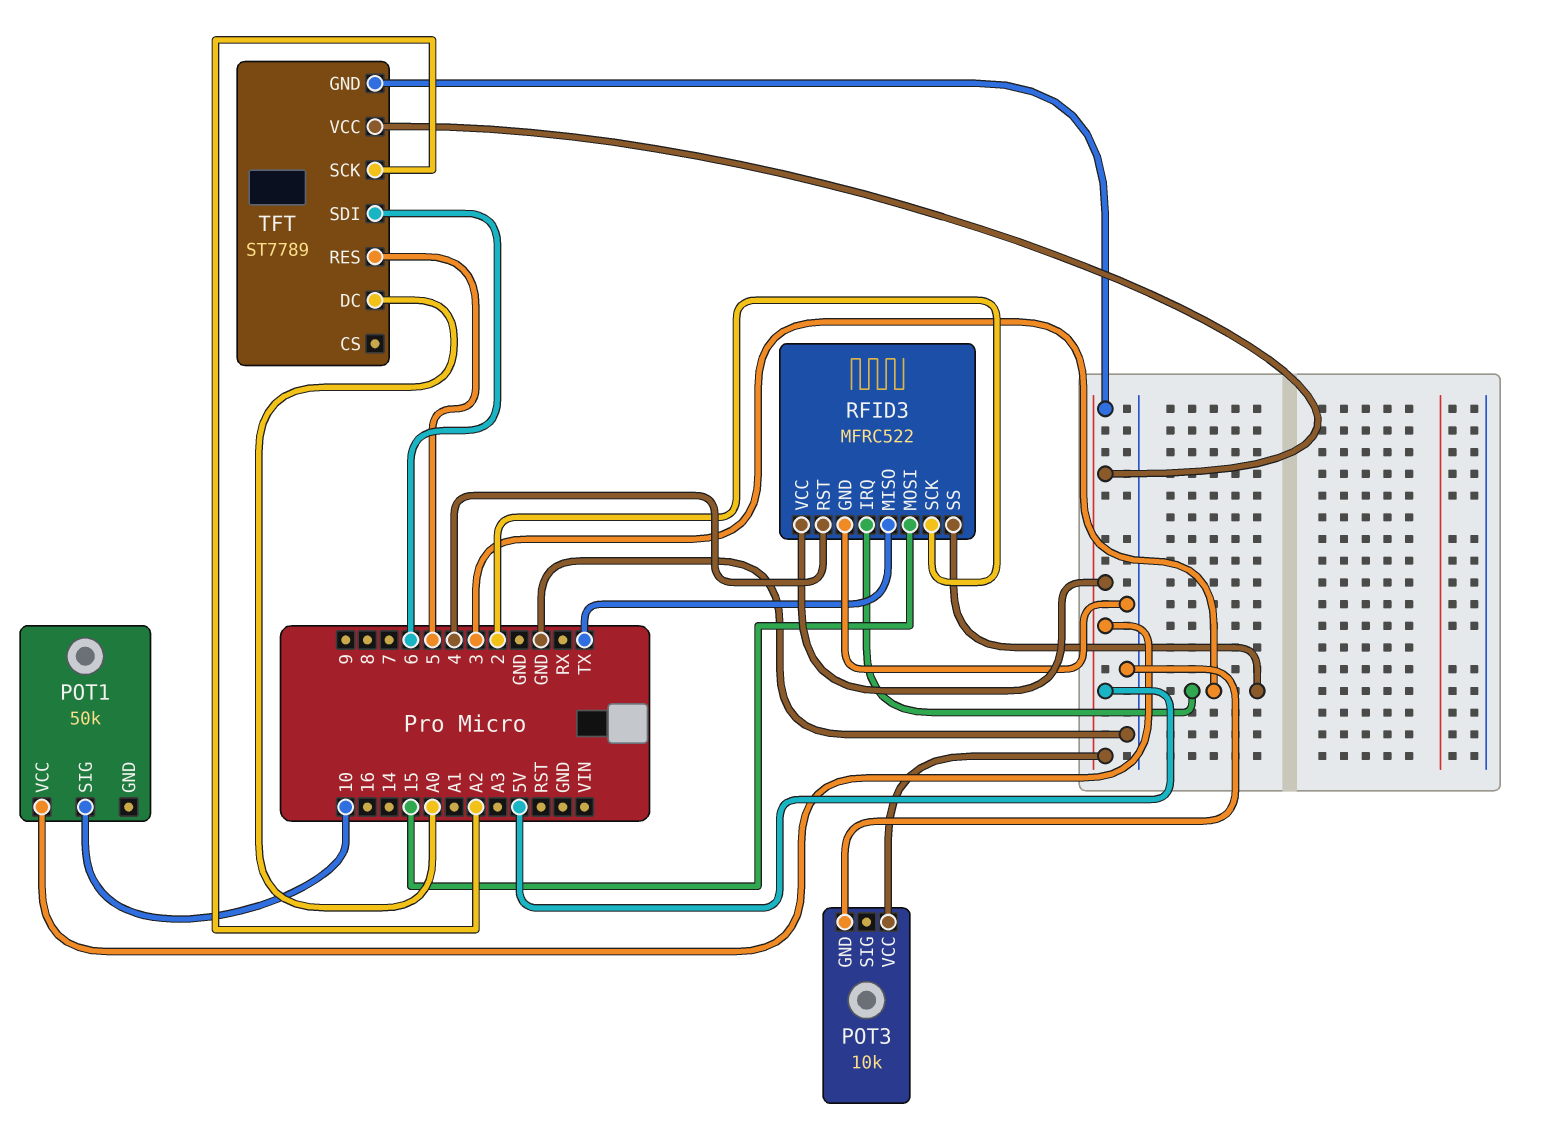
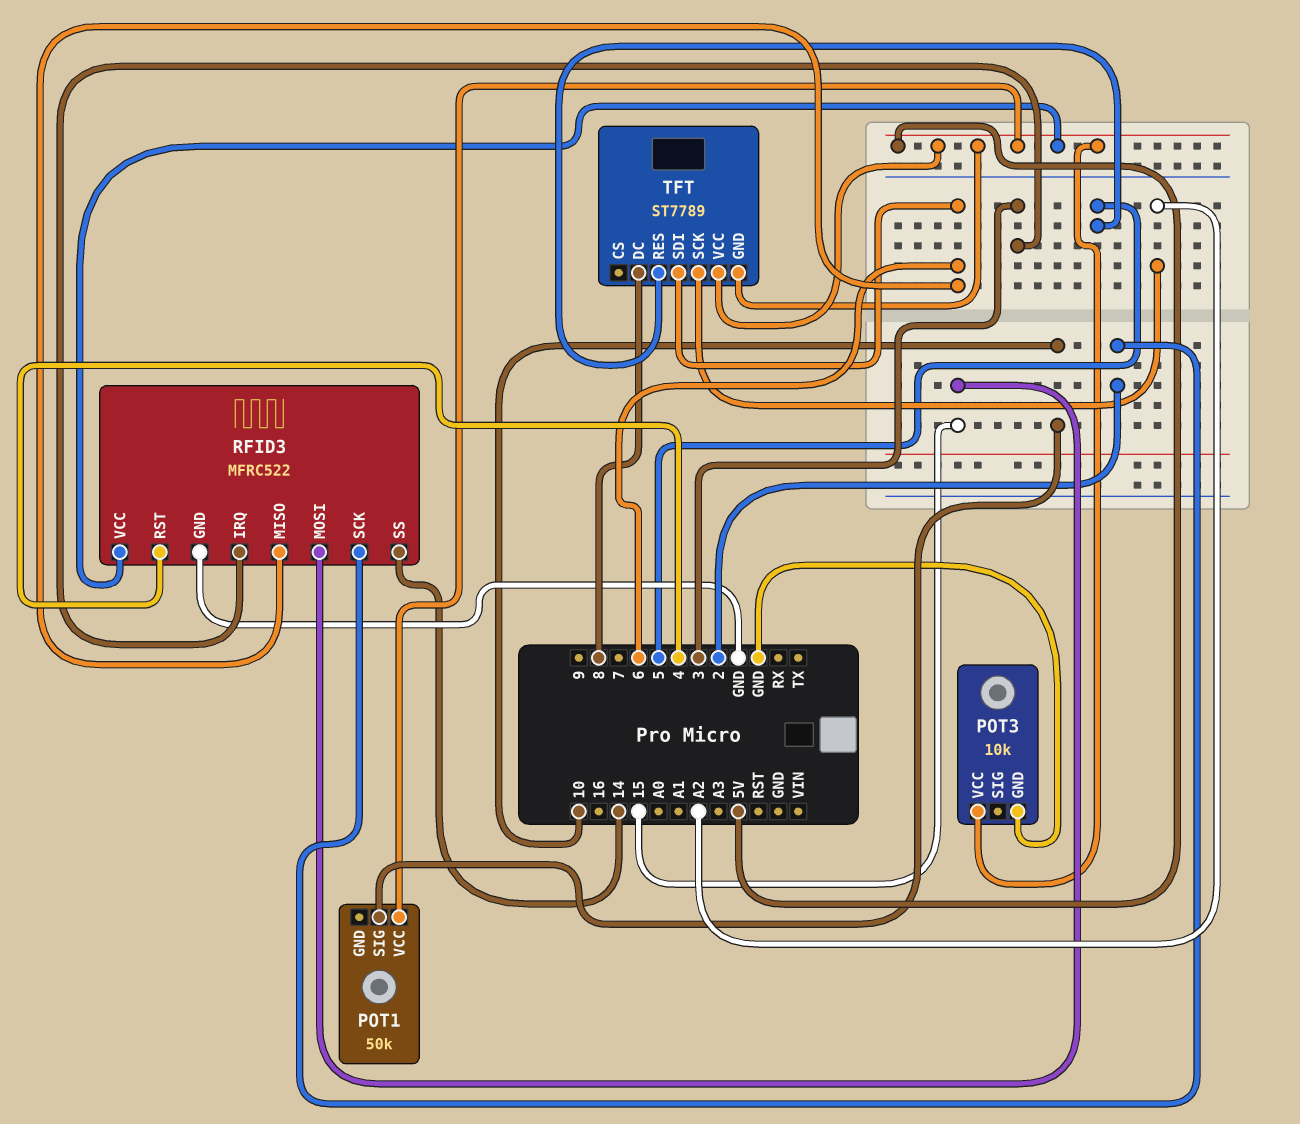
RFID3 pin MISO: TX -> 6
RFID3 pin SS: 3 -> 14
TFT pin DC: A0 -> 8

